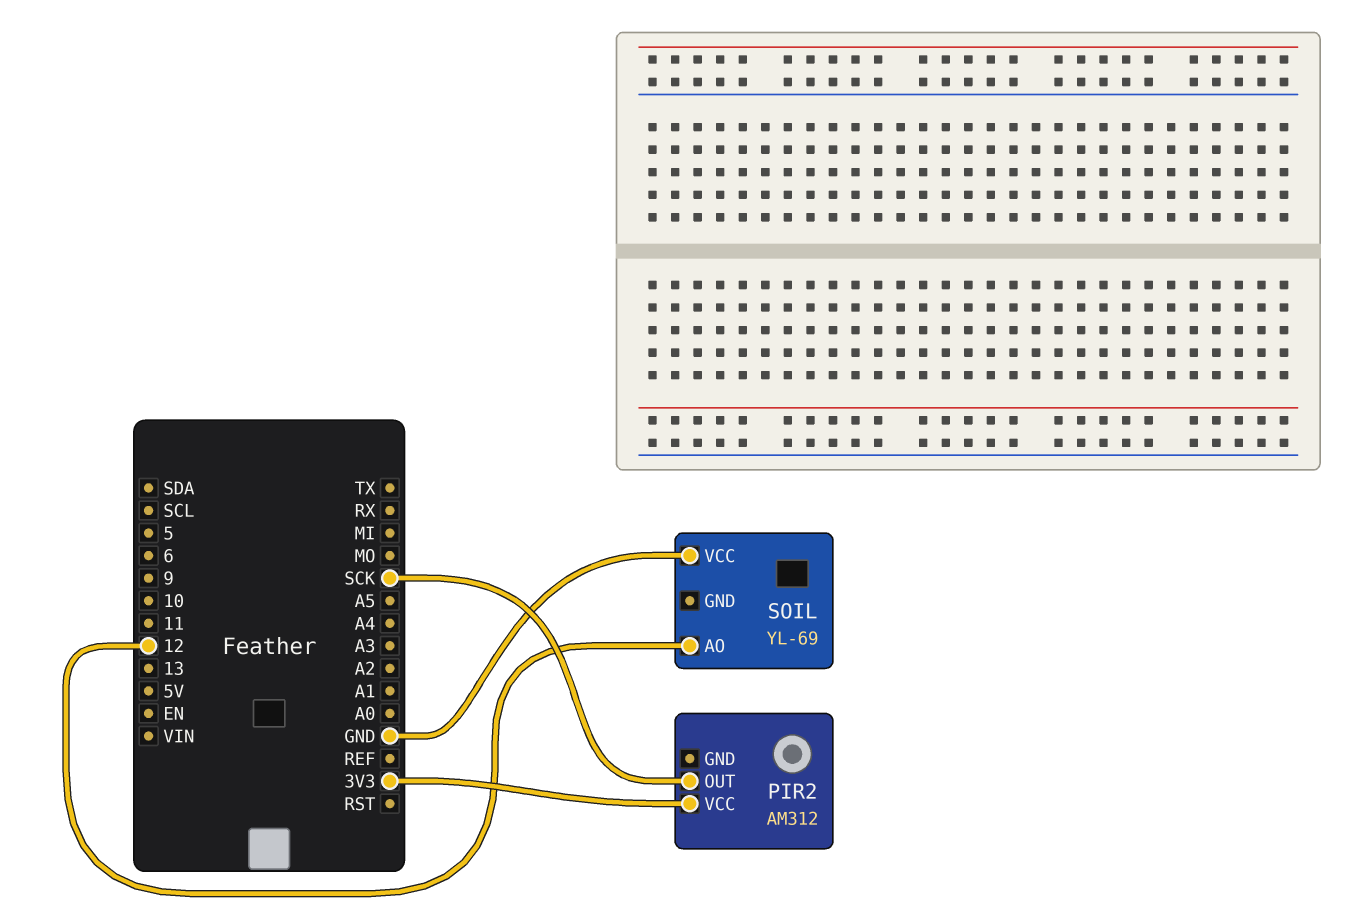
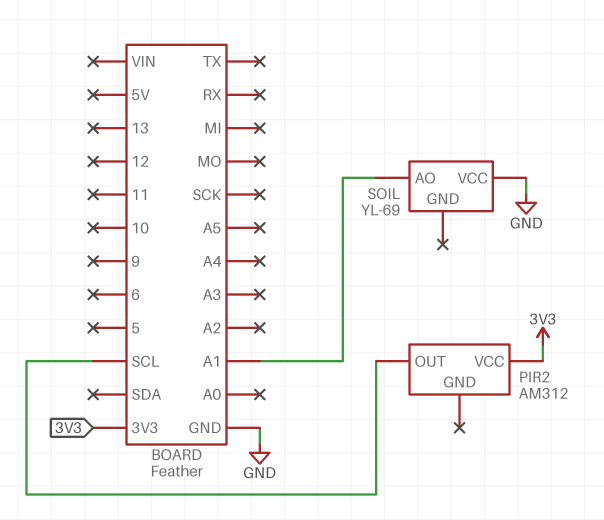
PIR2 pin OUT: SCK -> SCL
SOIL pin AO: 12 -> A1

